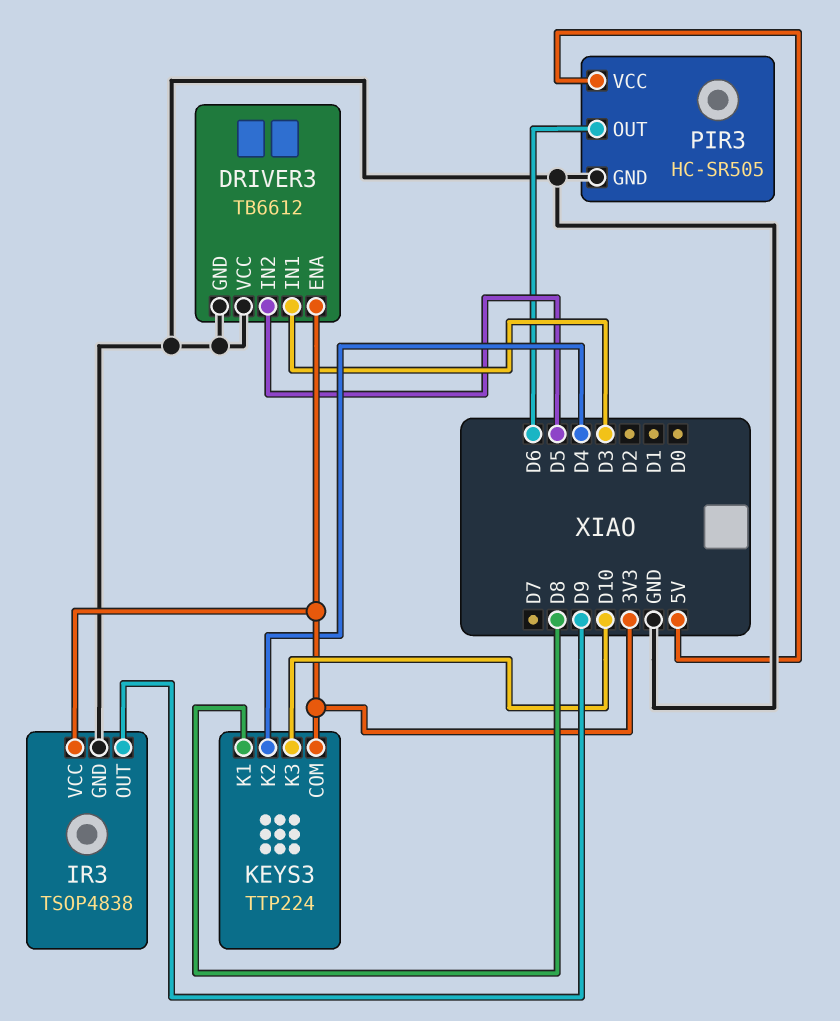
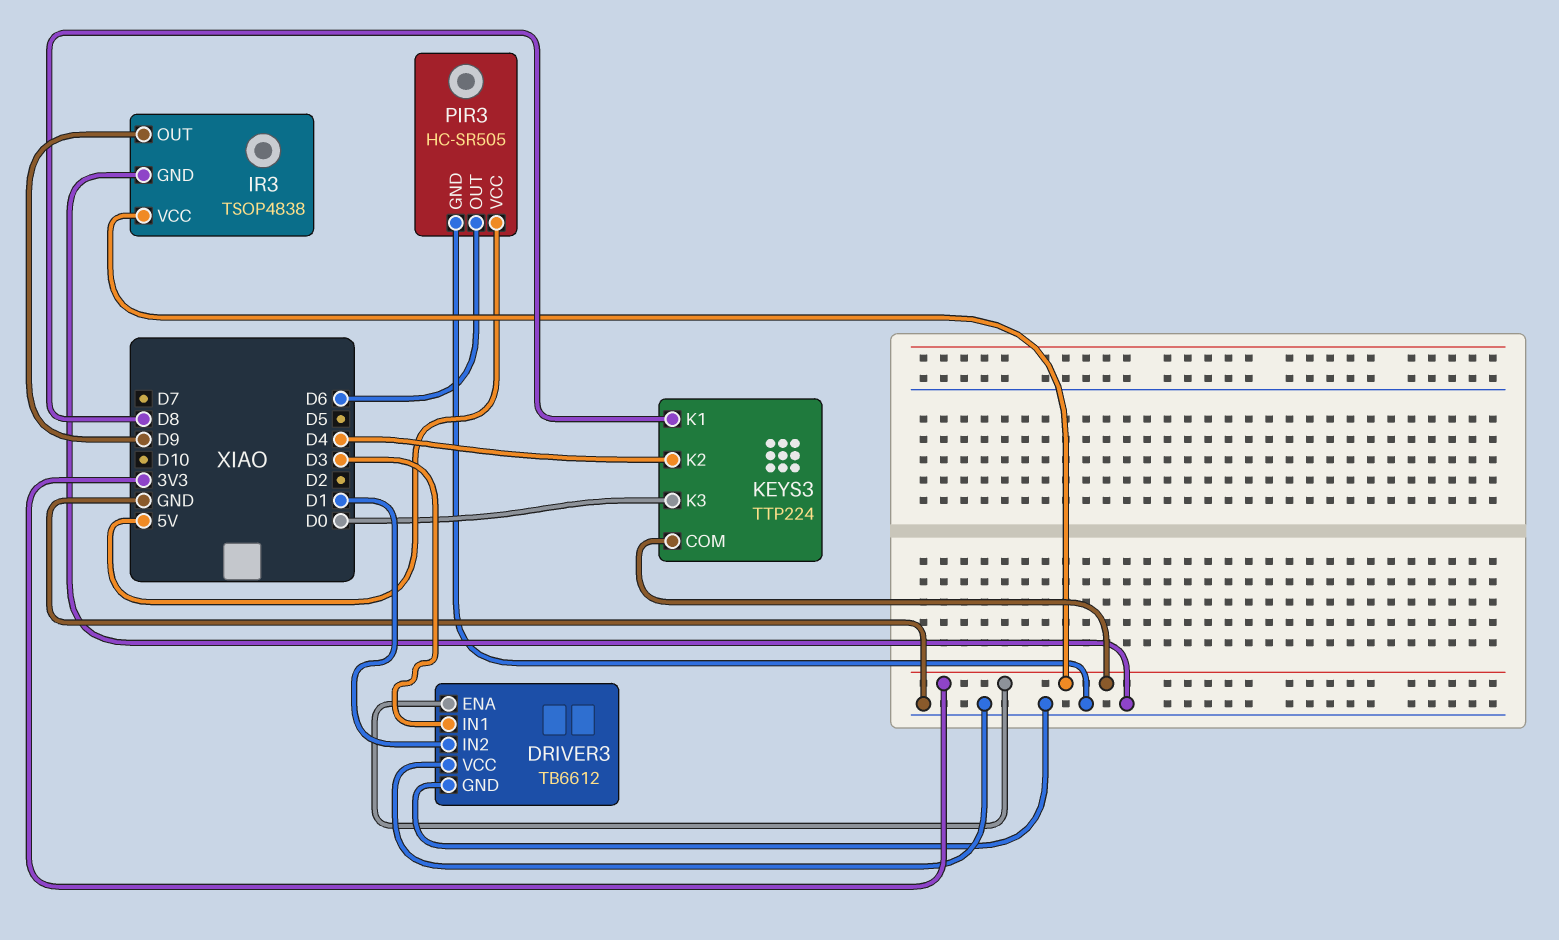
DRIVER3 pin IN2: D5 -> D1
KEYS3 pin K3: D10 -> D0

